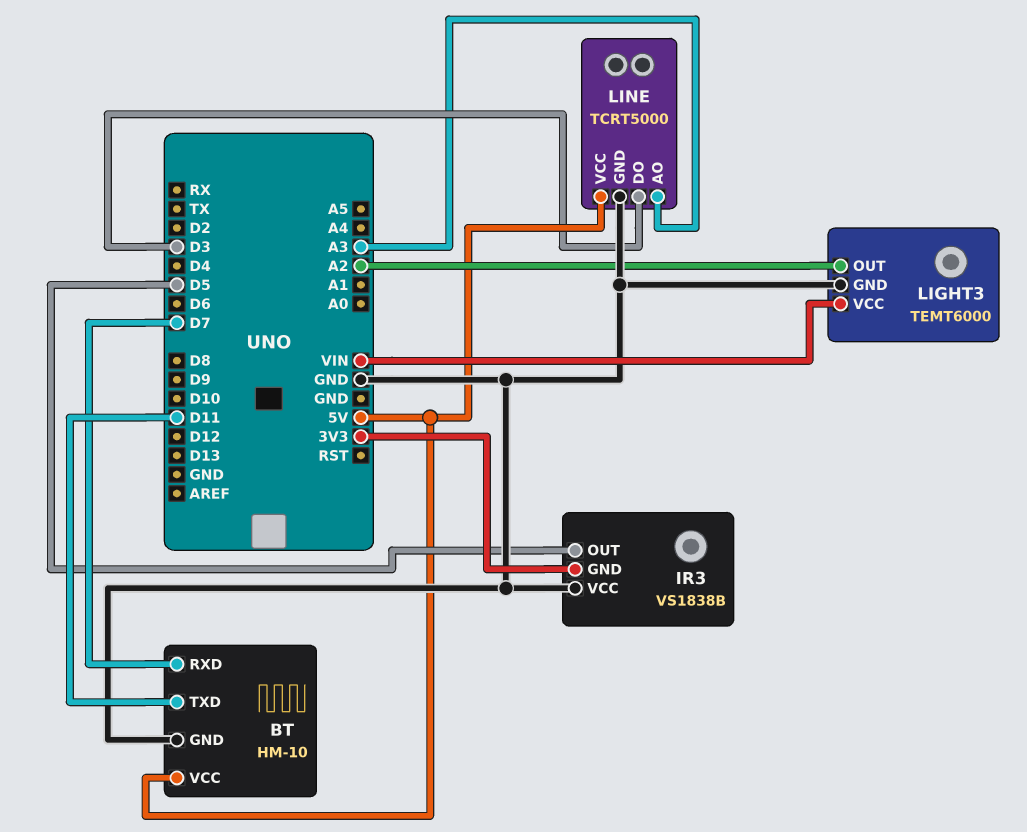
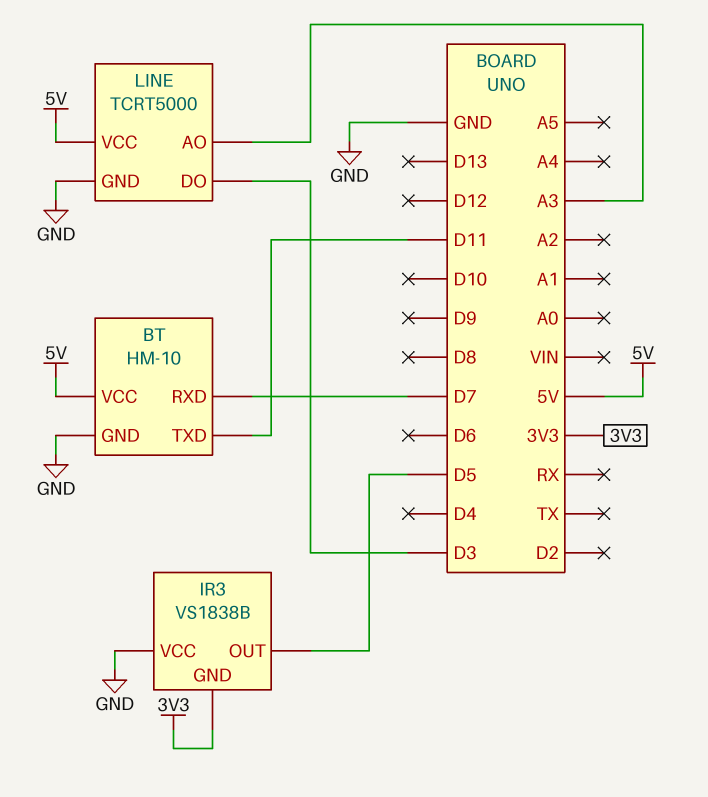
LIGHT3: TEMT6000 -> none
LIGHT3 pin GND: GND -> none
LIGHT3 pin OUT: A2 -> none
LIGHT3 pin VCC: VIN -> none

